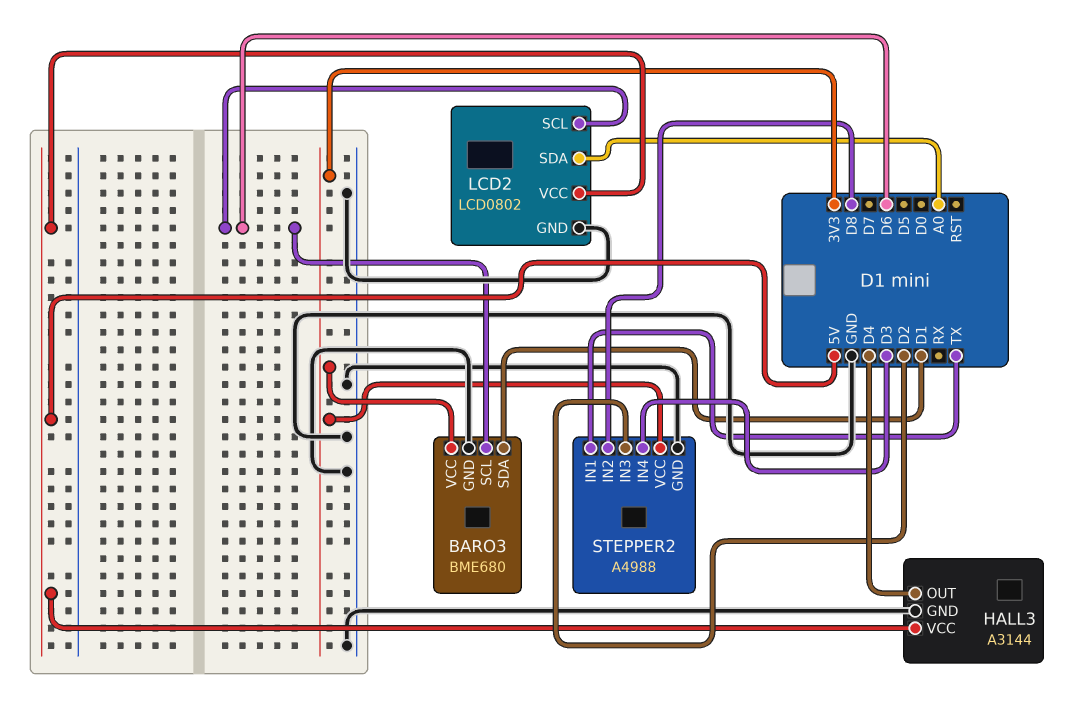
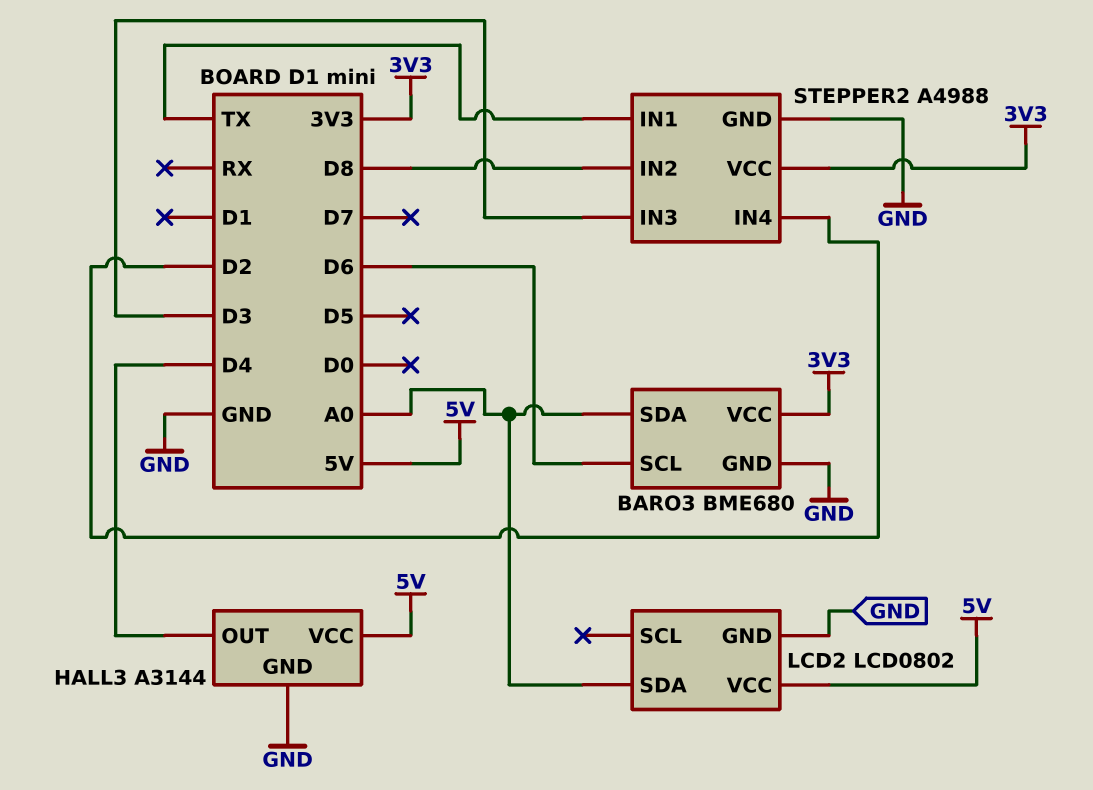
BARO3 pin SDA: D1 -> A0
LCD2 pin SCL: D6 -> none
STEPPER2 pin IN3: D2 -> D3
STEPPER2 pin IN4: D3 -> D2

